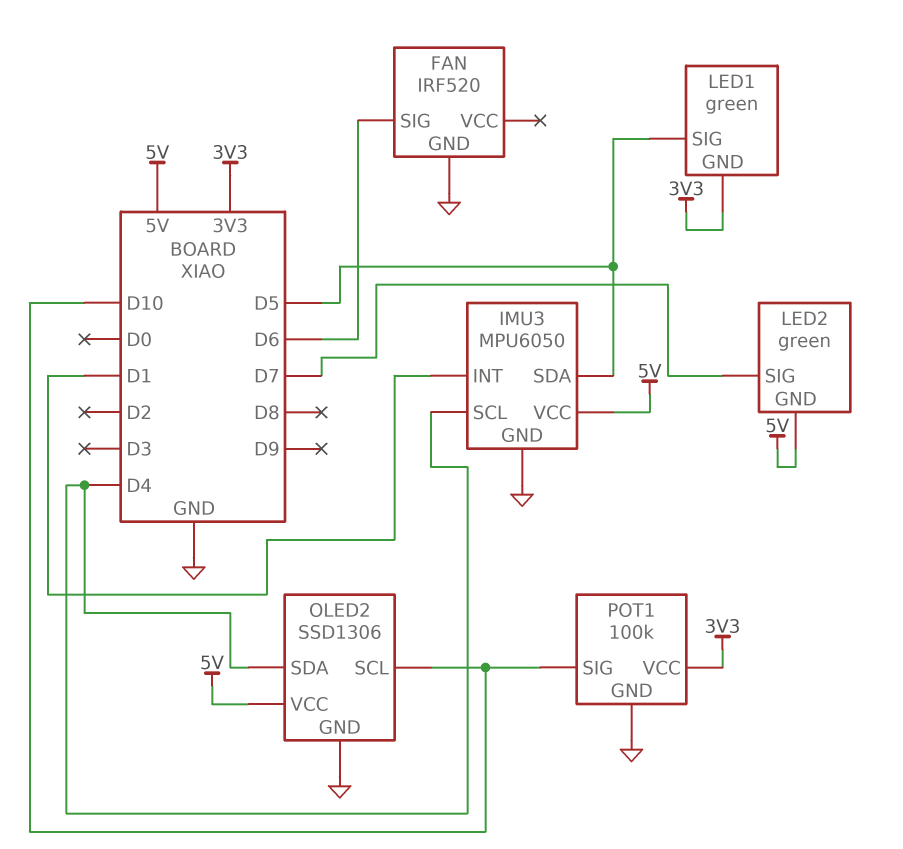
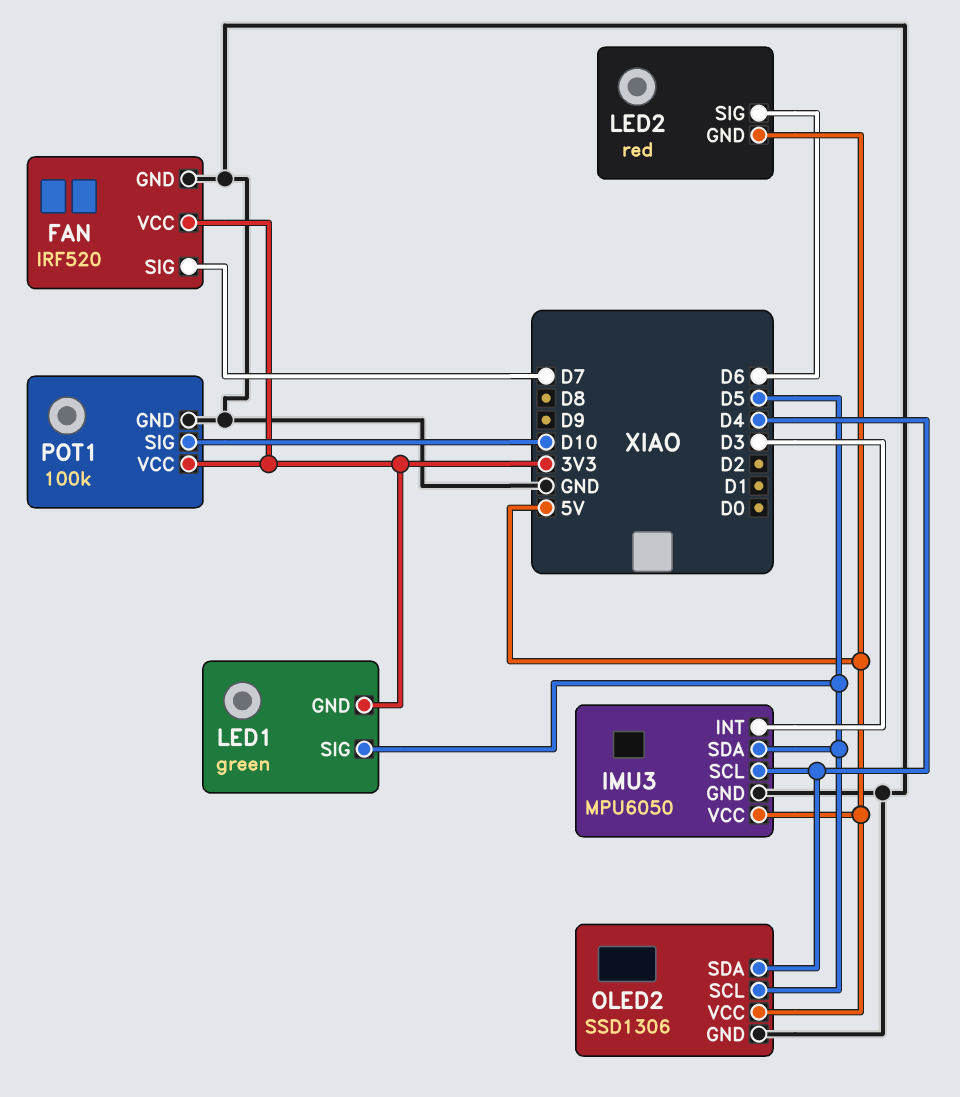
FAN pin SIG: D6 -> D7
FAN pin VCC: none -> 3V3
IMU3 pin INT: D1 -> D3
LED2: green -> red
LED2 pin SIG: D7 -> D6
OLED2 pin SCL: D10 -> D5

